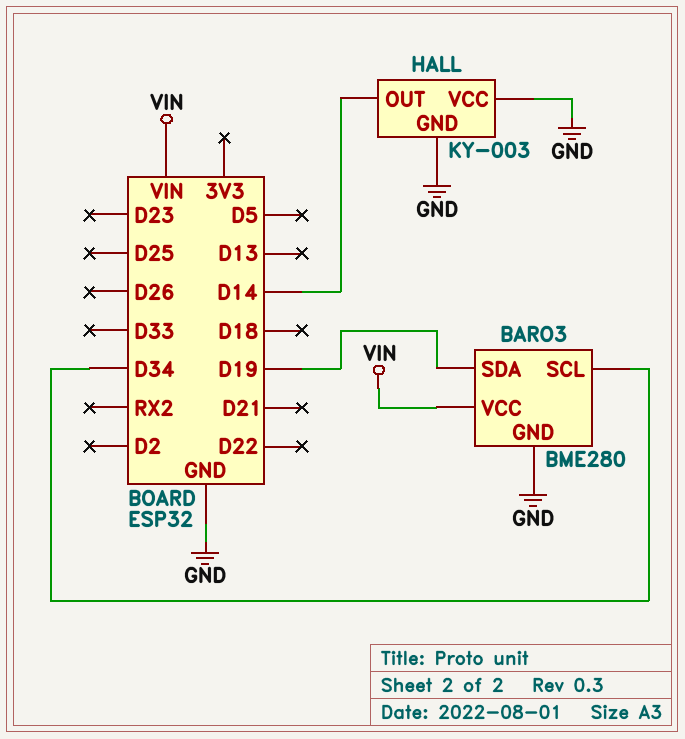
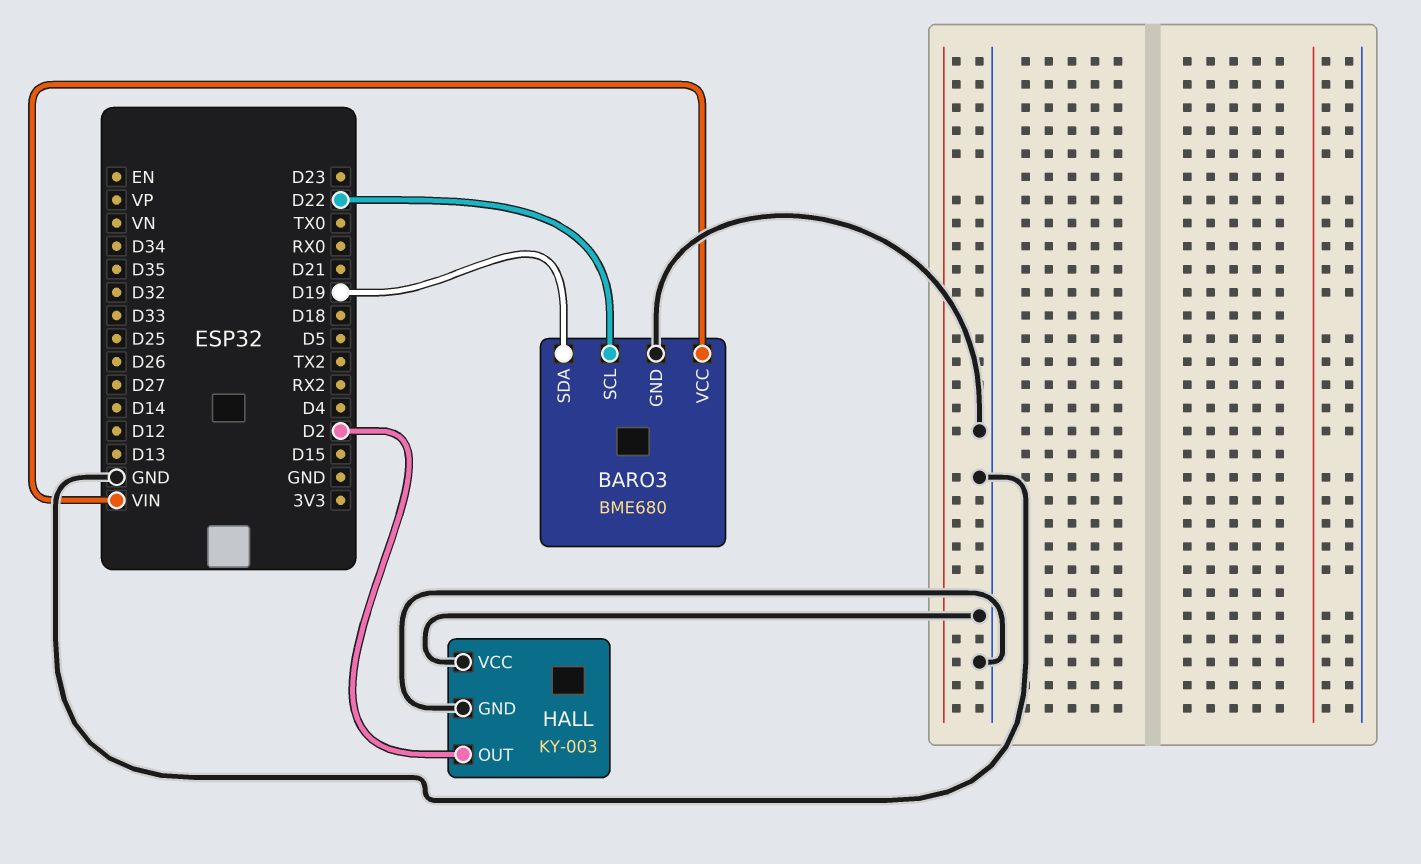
BARO3: BME280 -> BME680
BARO3 pin SCL: D34 -> D22
HALL pin OUT: D14 -> D2

